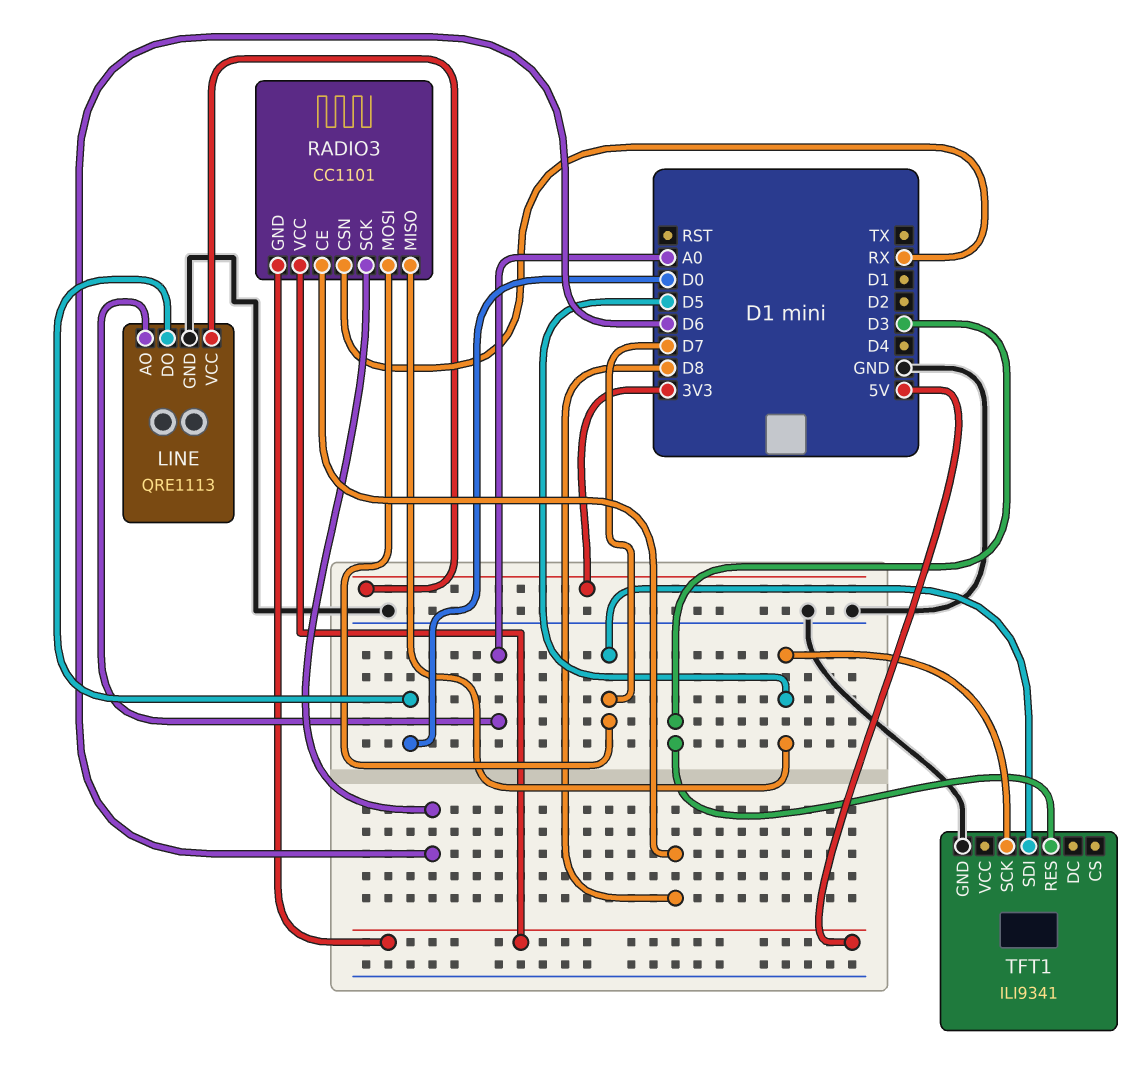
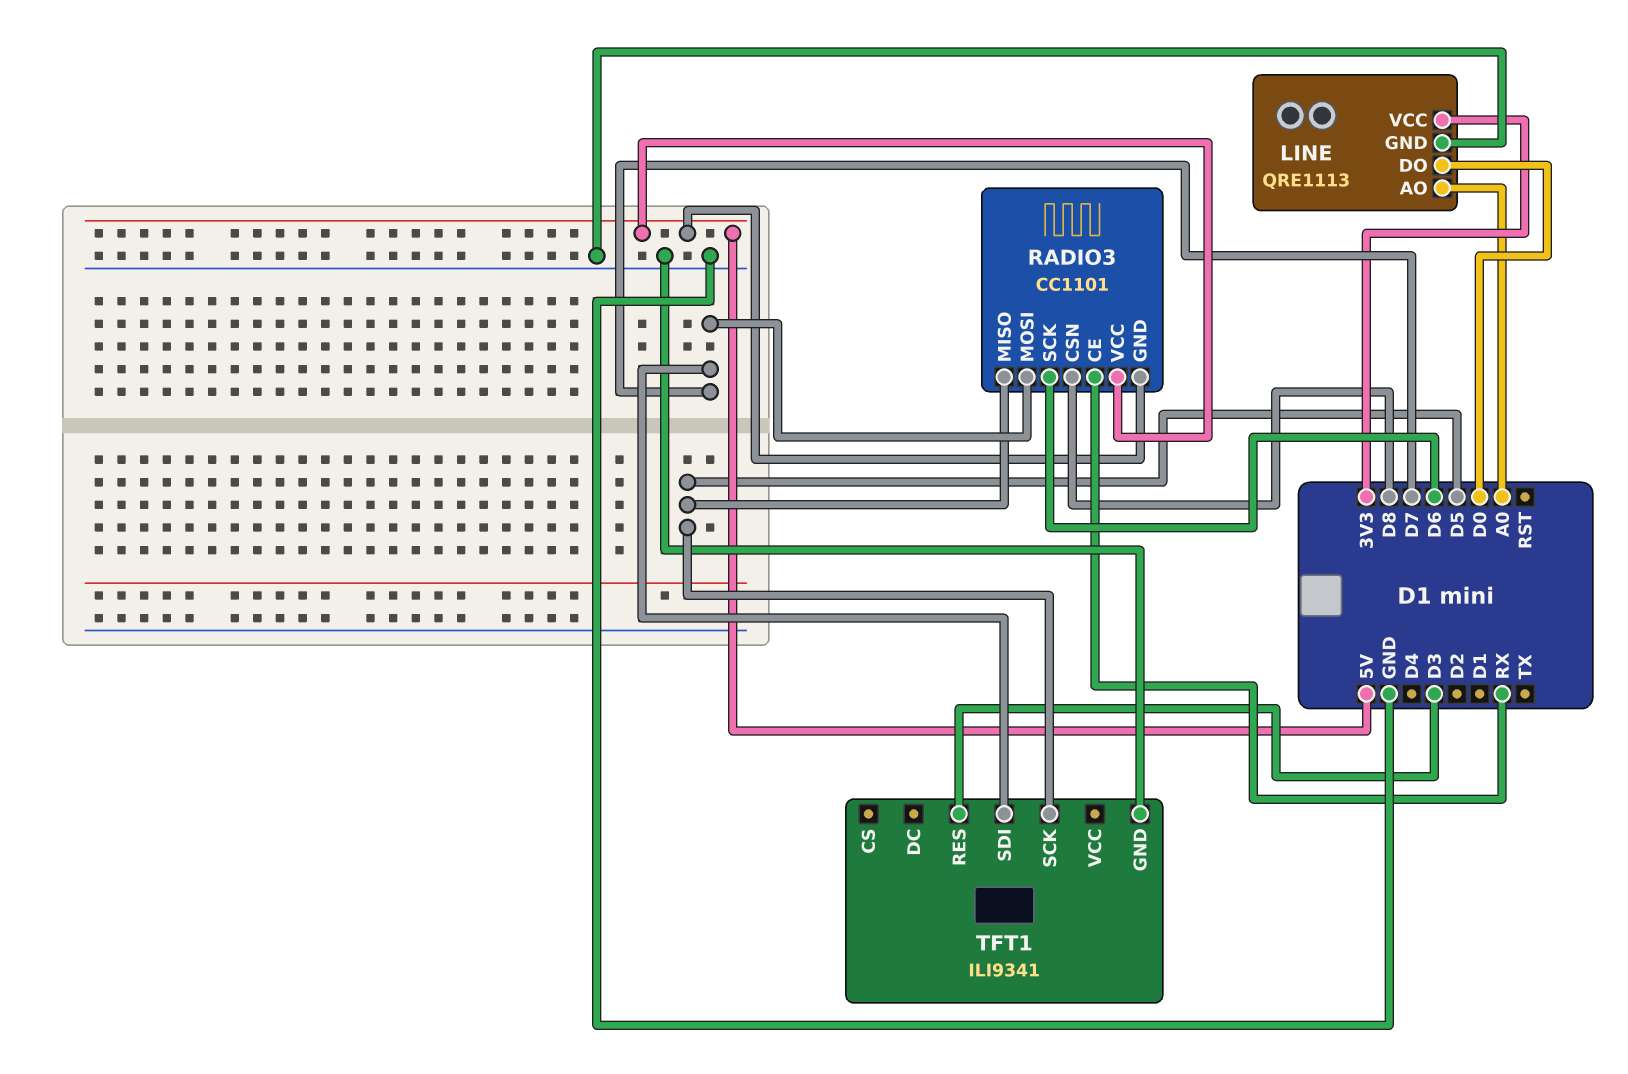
RADIO3 pin CE: D8 -> RX
RADIO3 pin CSN: RX -> D8

